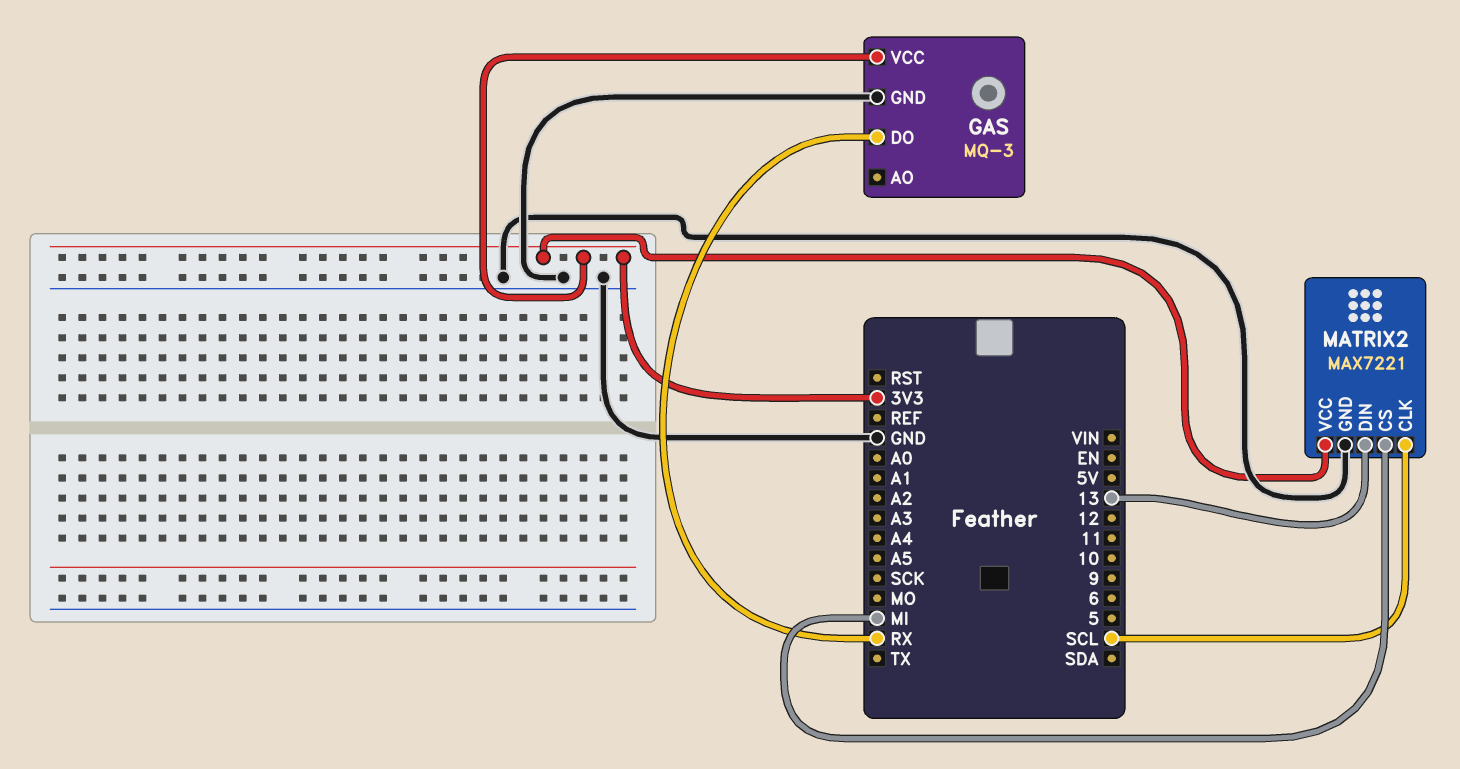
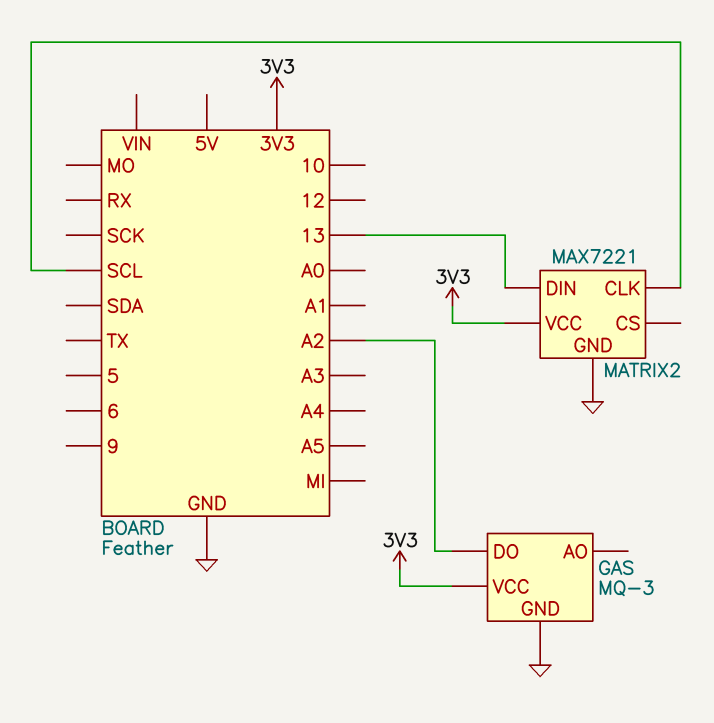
GAS pin DO: RX -> A2
MATRIX2 pin CS: MI -> none

